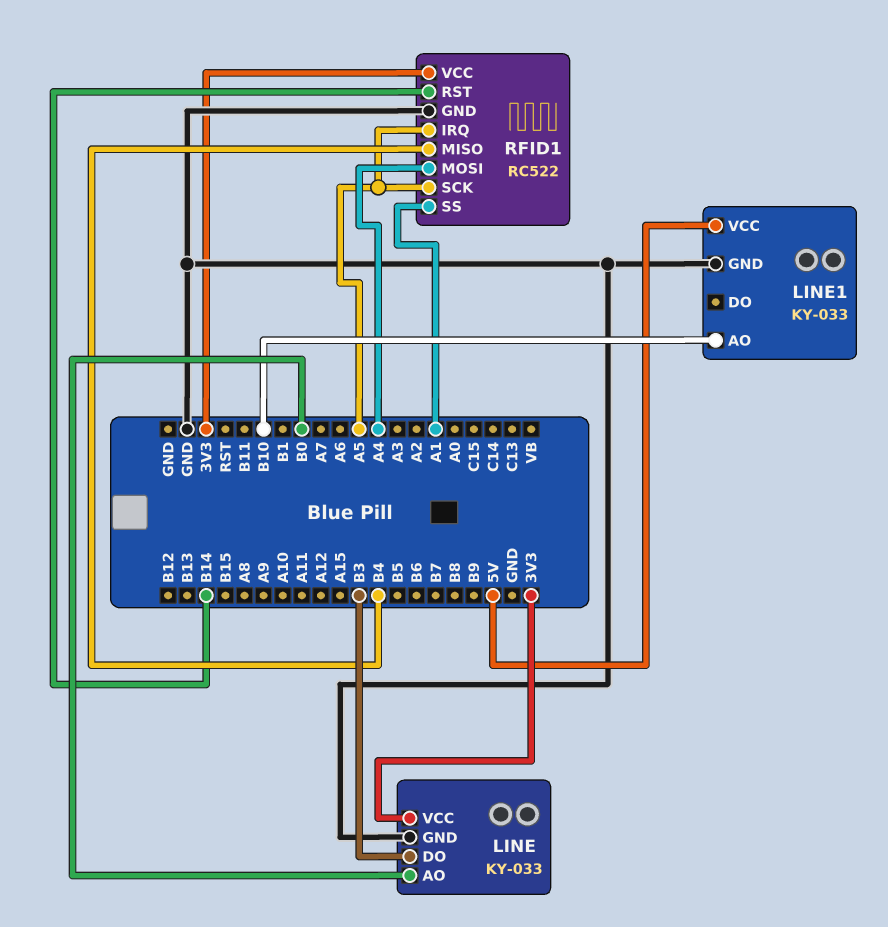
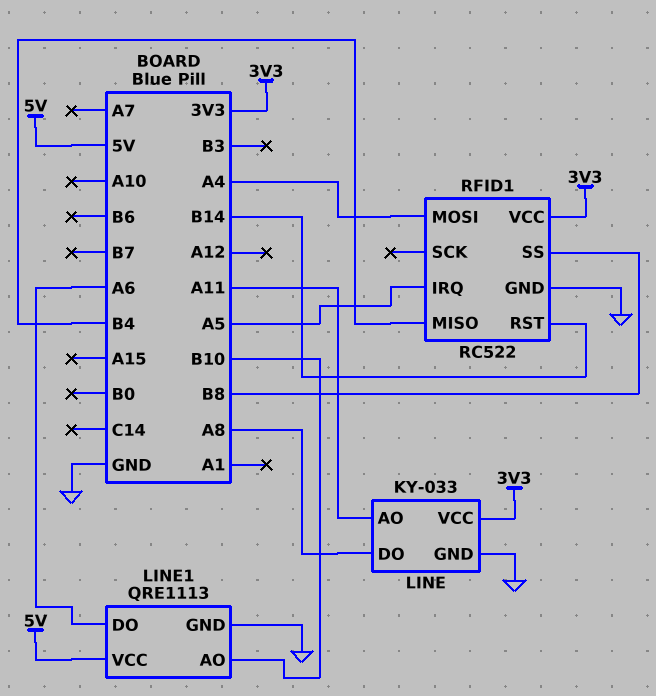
LINE pin AO: B0 -> A11
LINE pin DO: B3 -> A8
LINE1: KY-033 -> QRE1113
LINE1 pin DO: none -> A6
RFID1 pin SCK: A5 -> none
RFID1 pin SS: A1 -> B8

